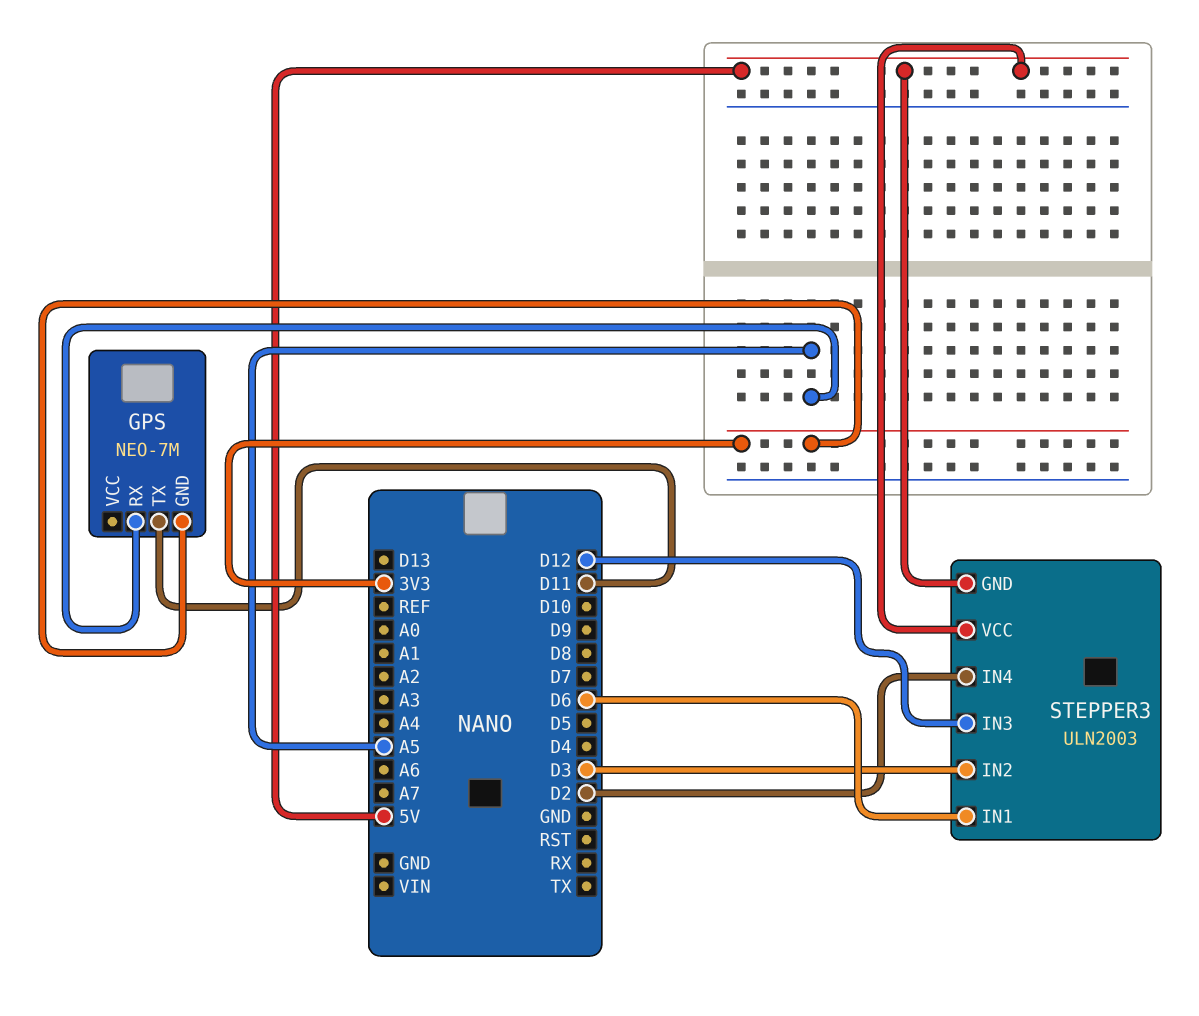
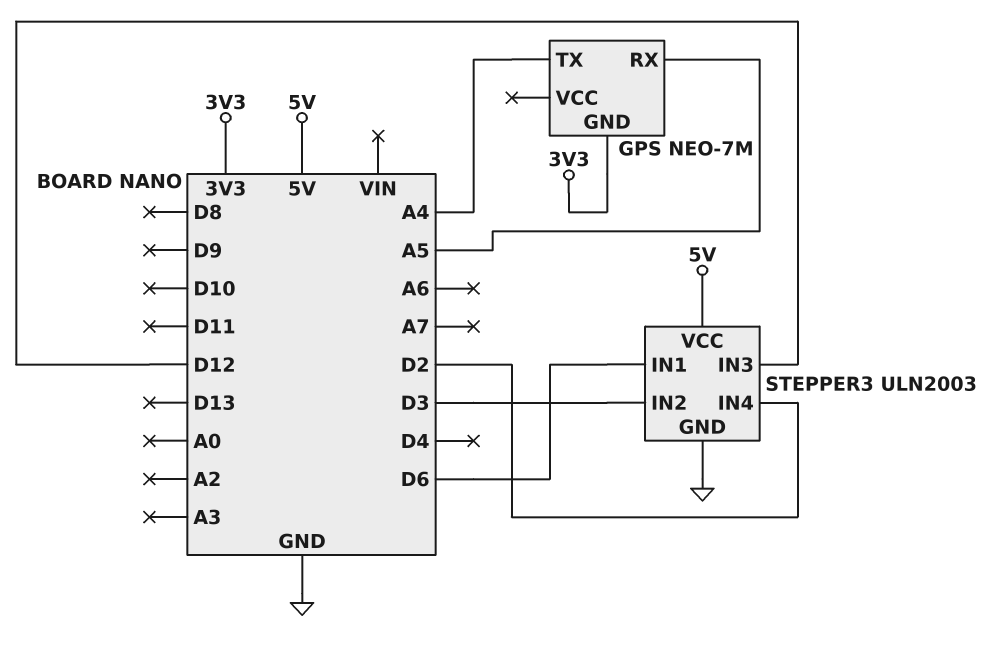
GPS pin TX: D11 -> A4
STEPPER3 pin GND: 5V -> GND

